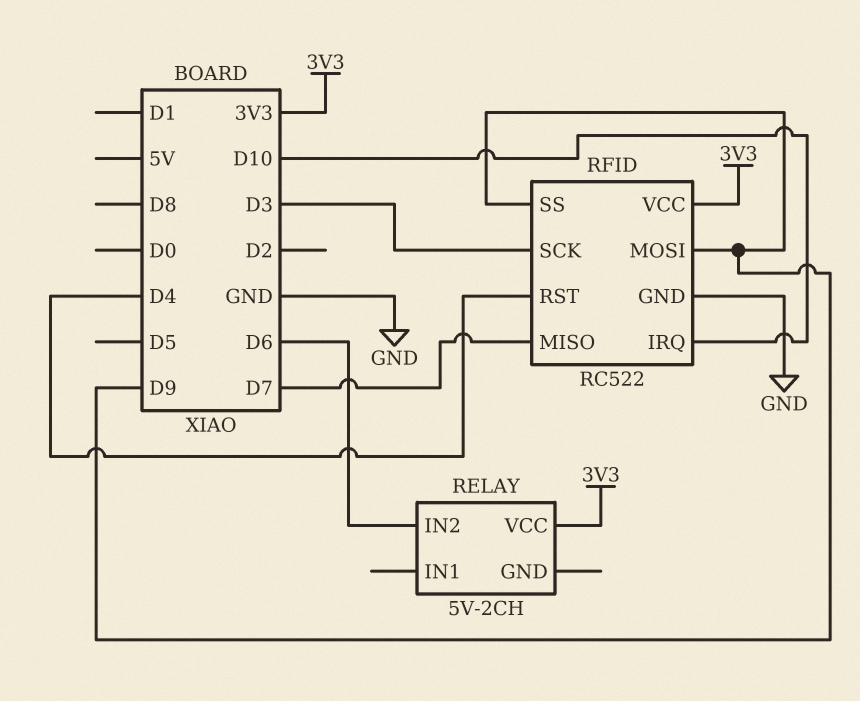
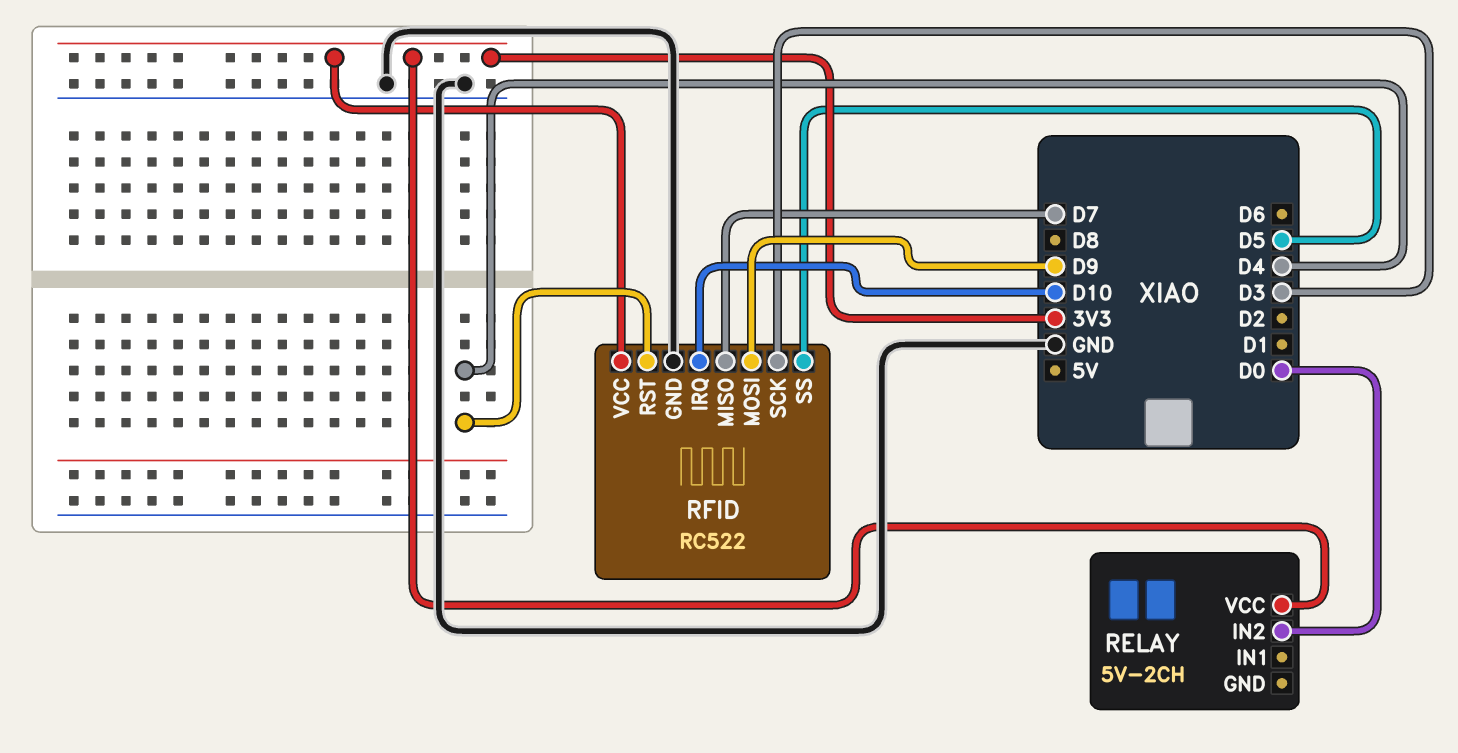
RELAY pin IN2: D6 -> D0
RFID pin SS: D9 -> D5

